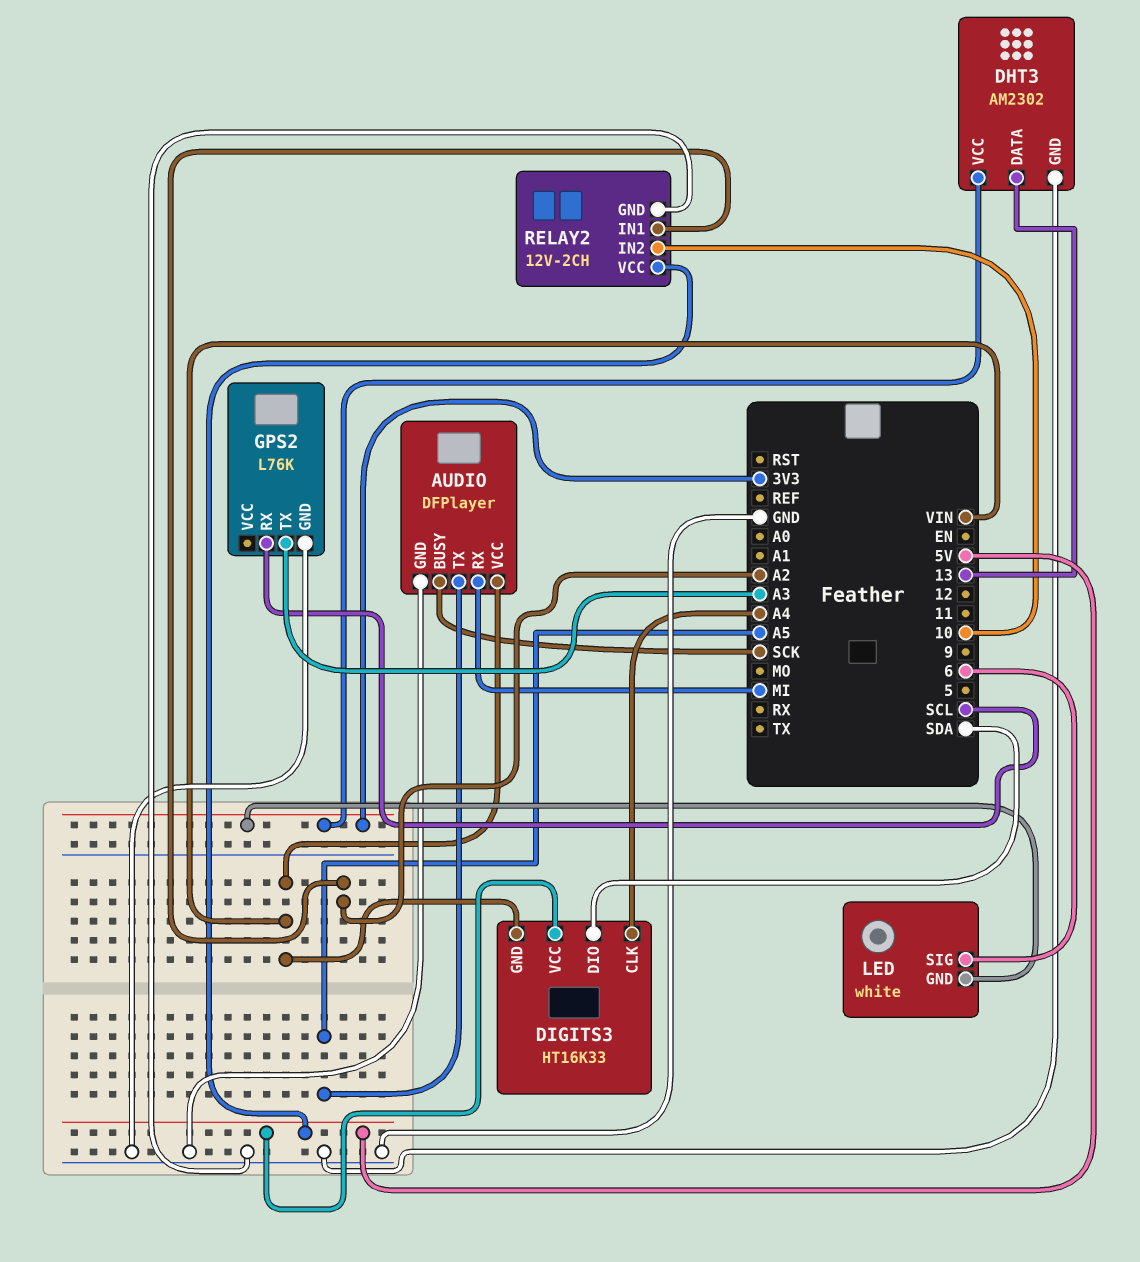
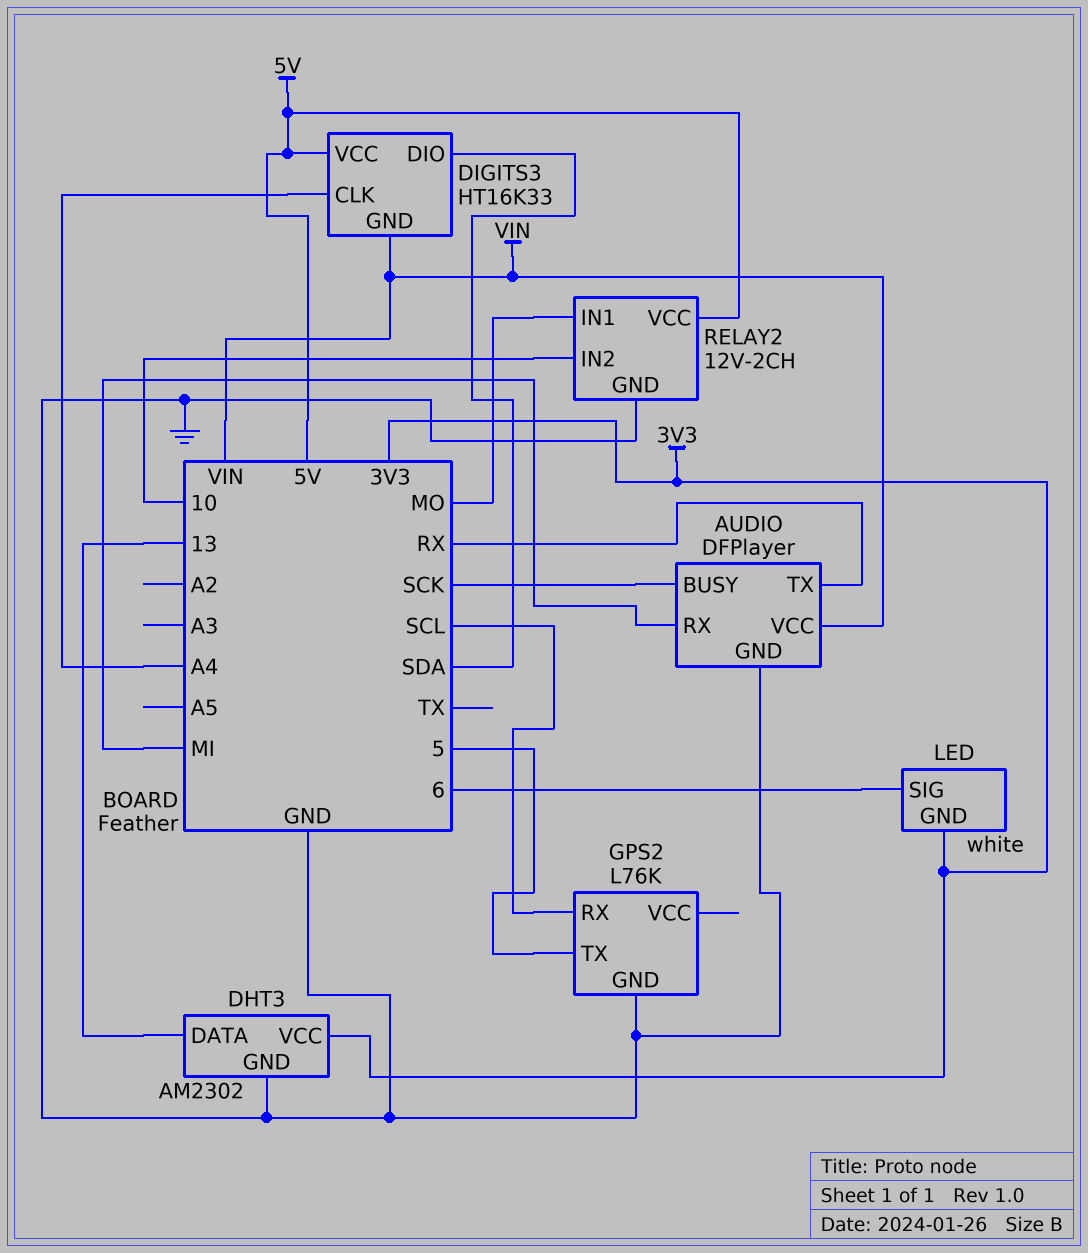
AUDIO pin TX: A5 -> RX
GPS2 pin TX: A3 -> 5
RELAY2 pin IN1: A2 -> MO

